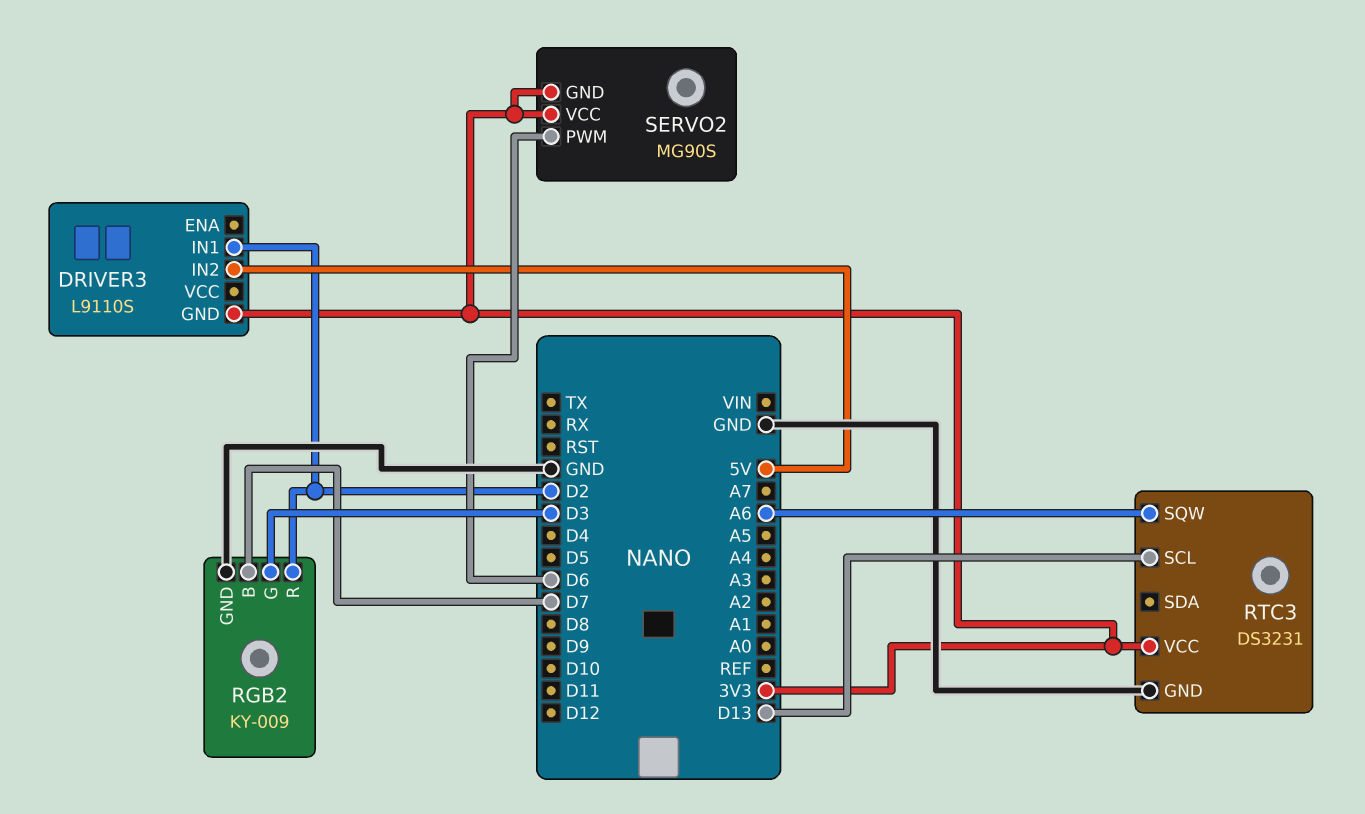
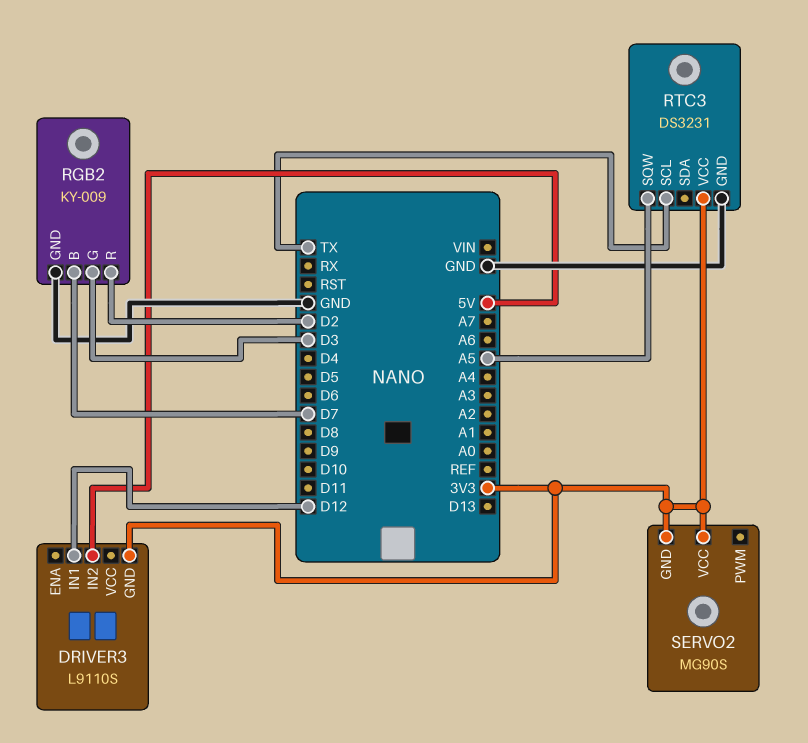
DRIVER3 pin IN1: D2 -> D12
RTC3 pin SCL: D13 -> TX
RTC3 pin SQW: A6 -> A5
SERVO2 pin PWM: D6 -> none

